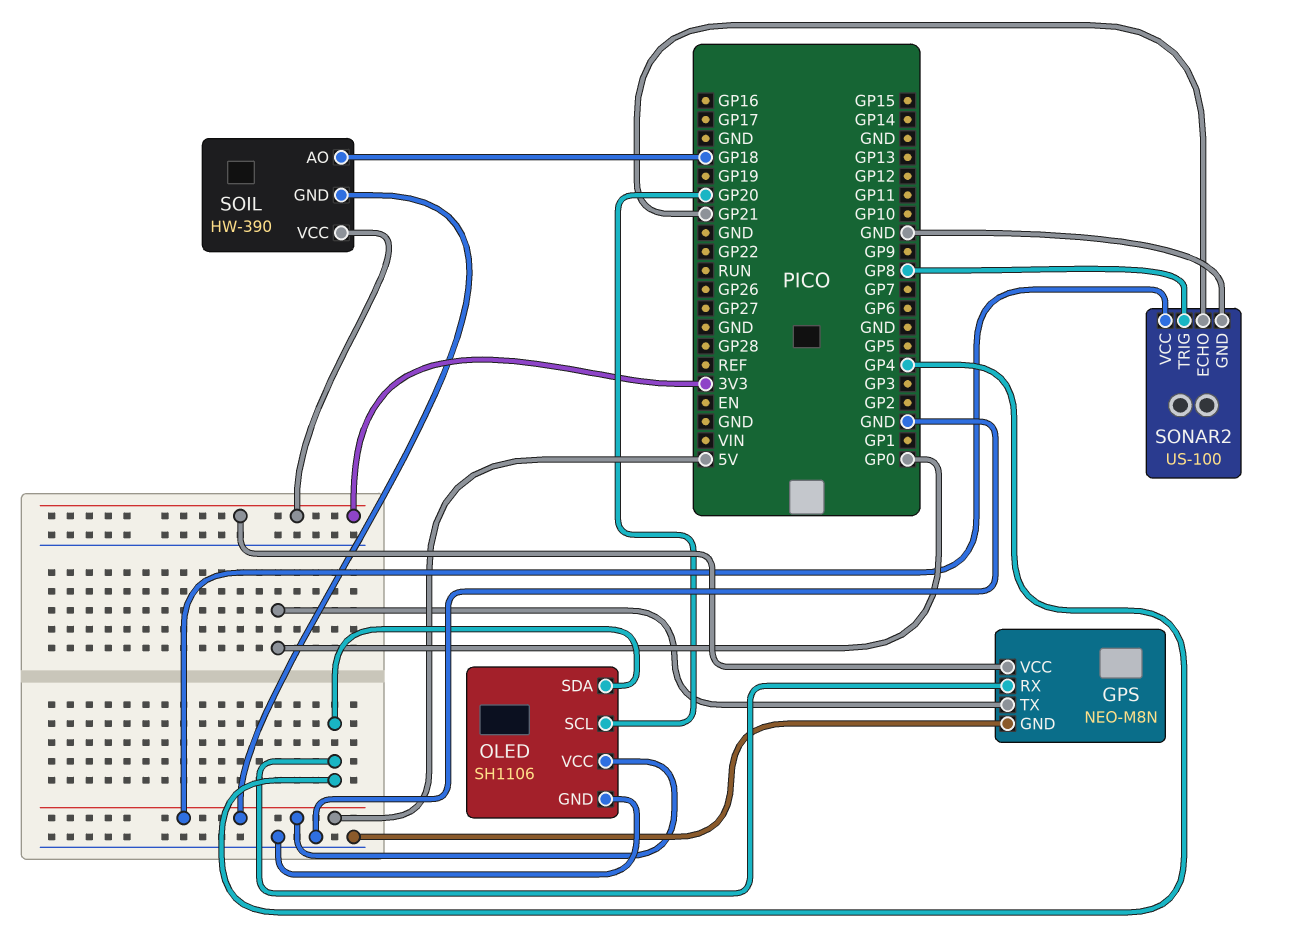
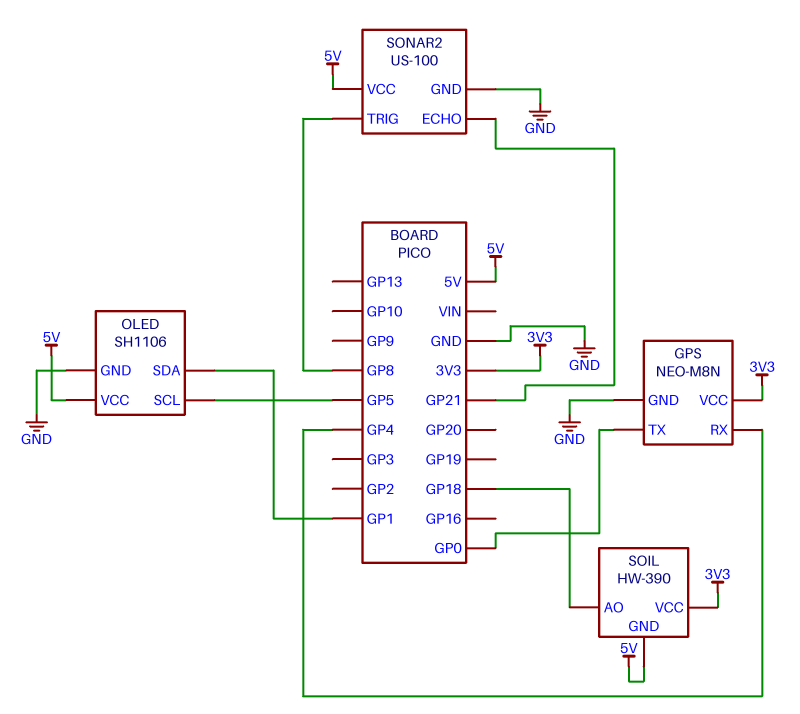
OLED pin SCL: GP20 -> GP5
OLED pin SDA: GP4 -> GP1

